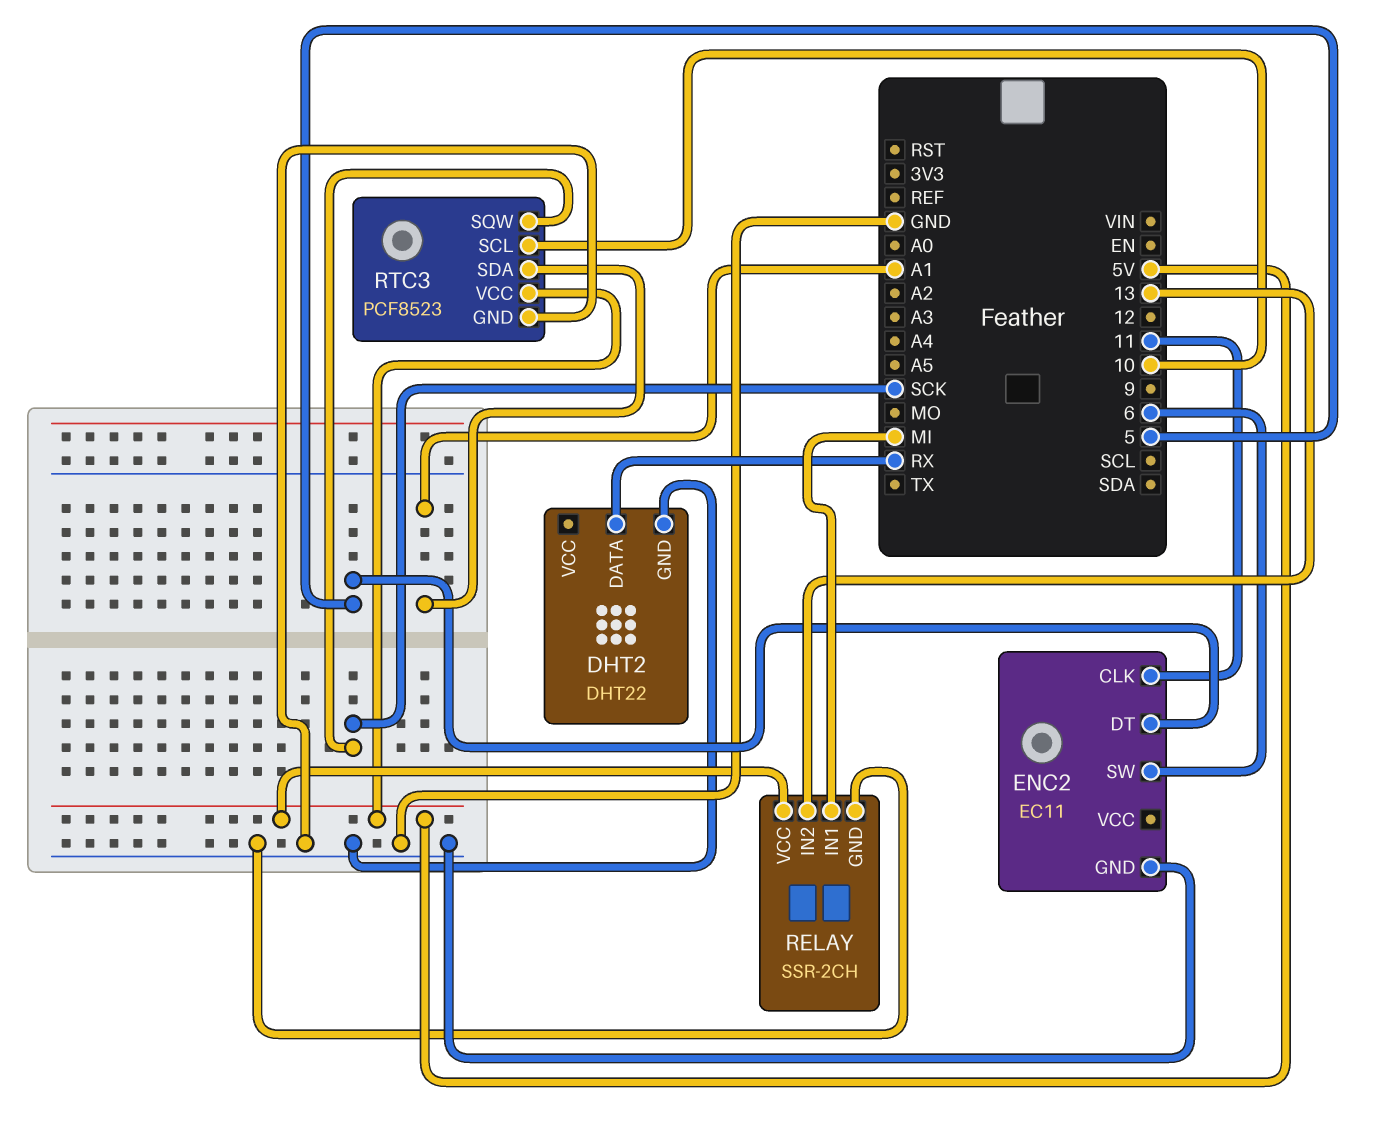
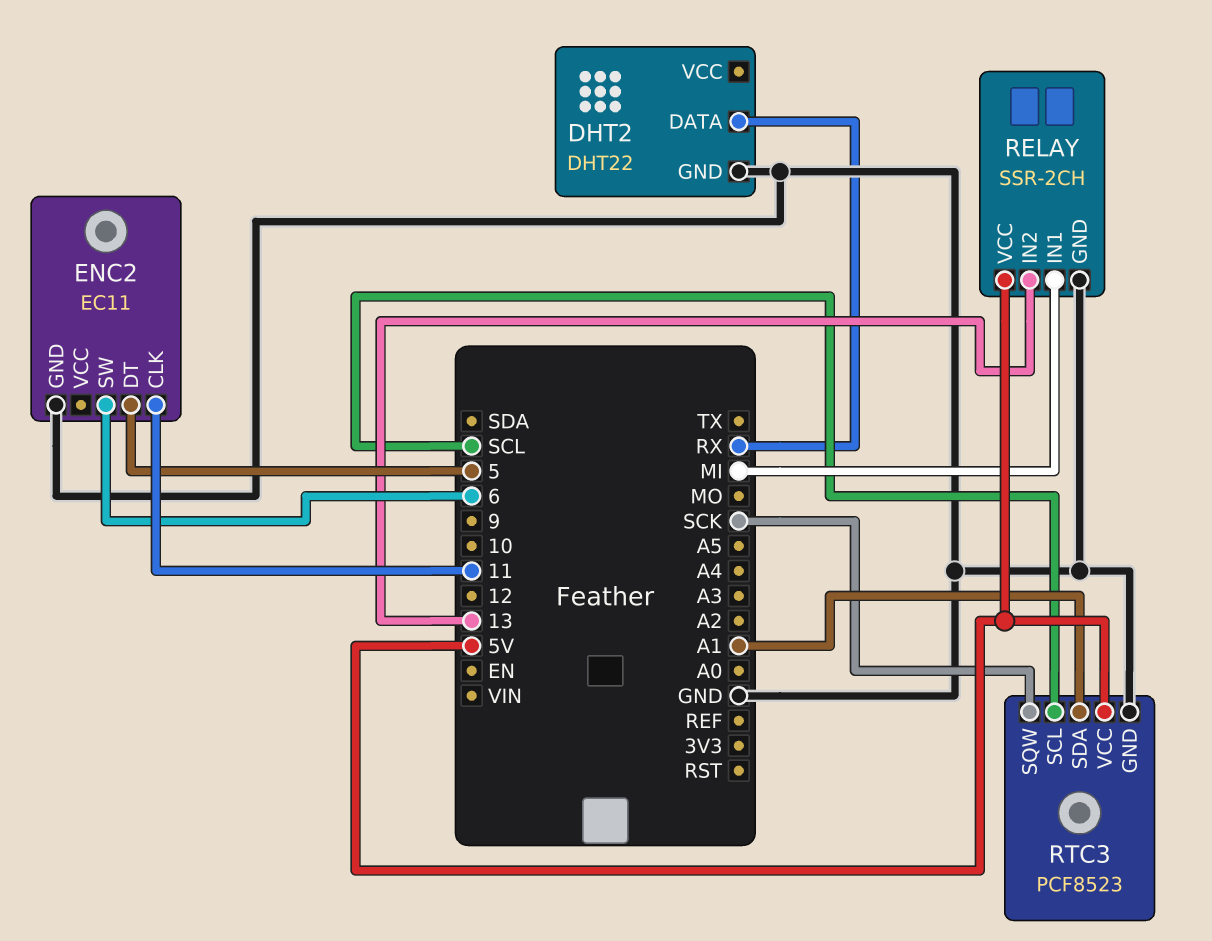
RTC3 pin SCL: 10 -> SCL

